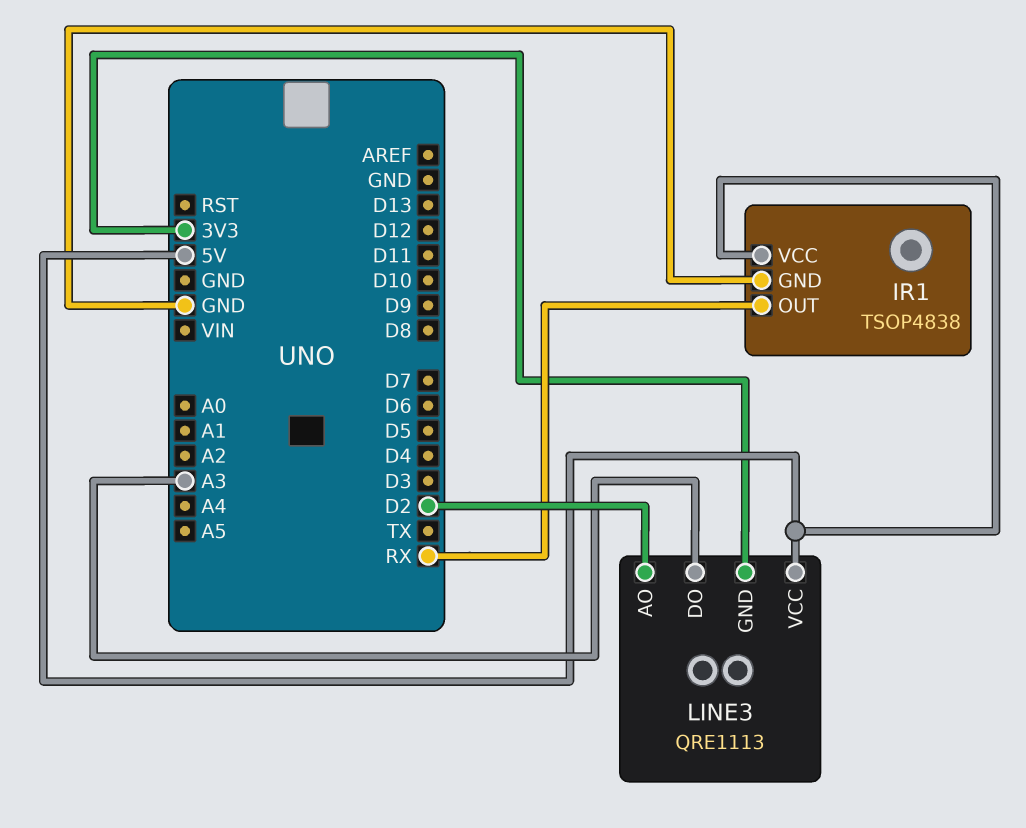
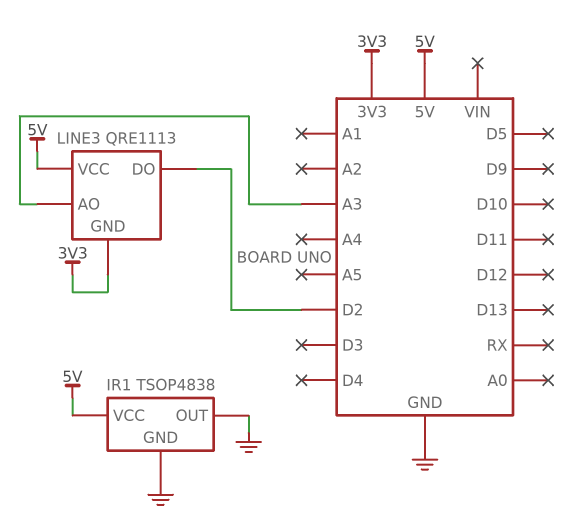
IR1 pin OUT: RX -> GND
LINE3 pin AO: D2 -> A3
LINE3 pin DO: A3 -> D2

